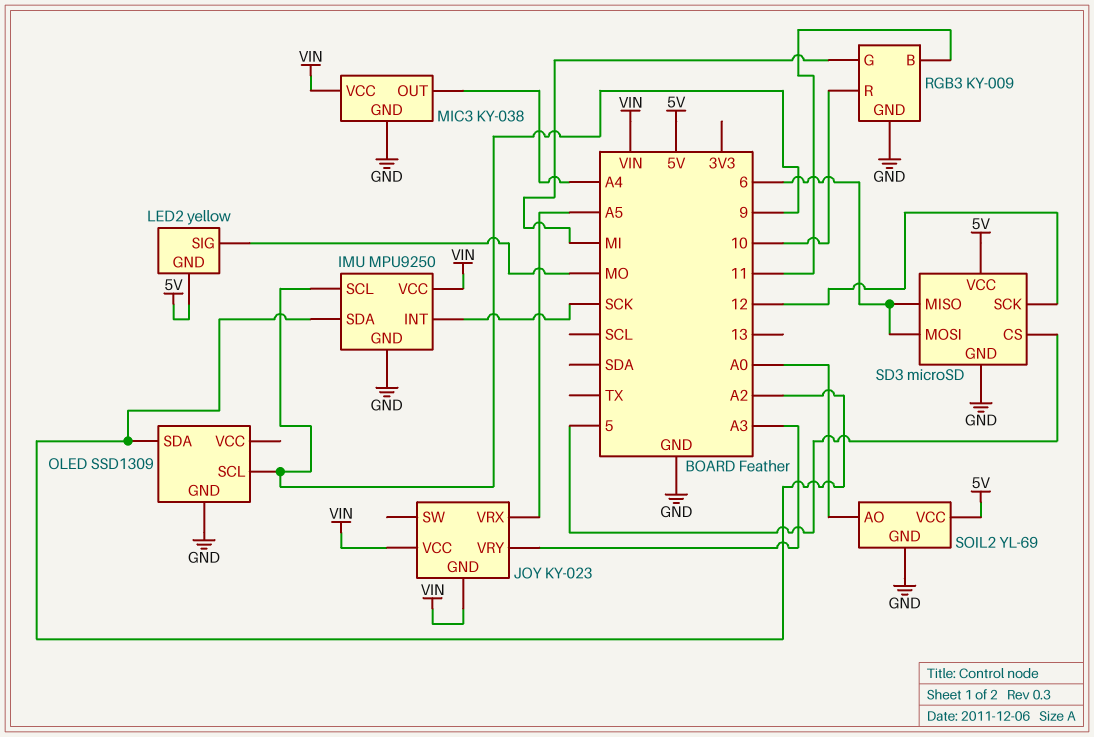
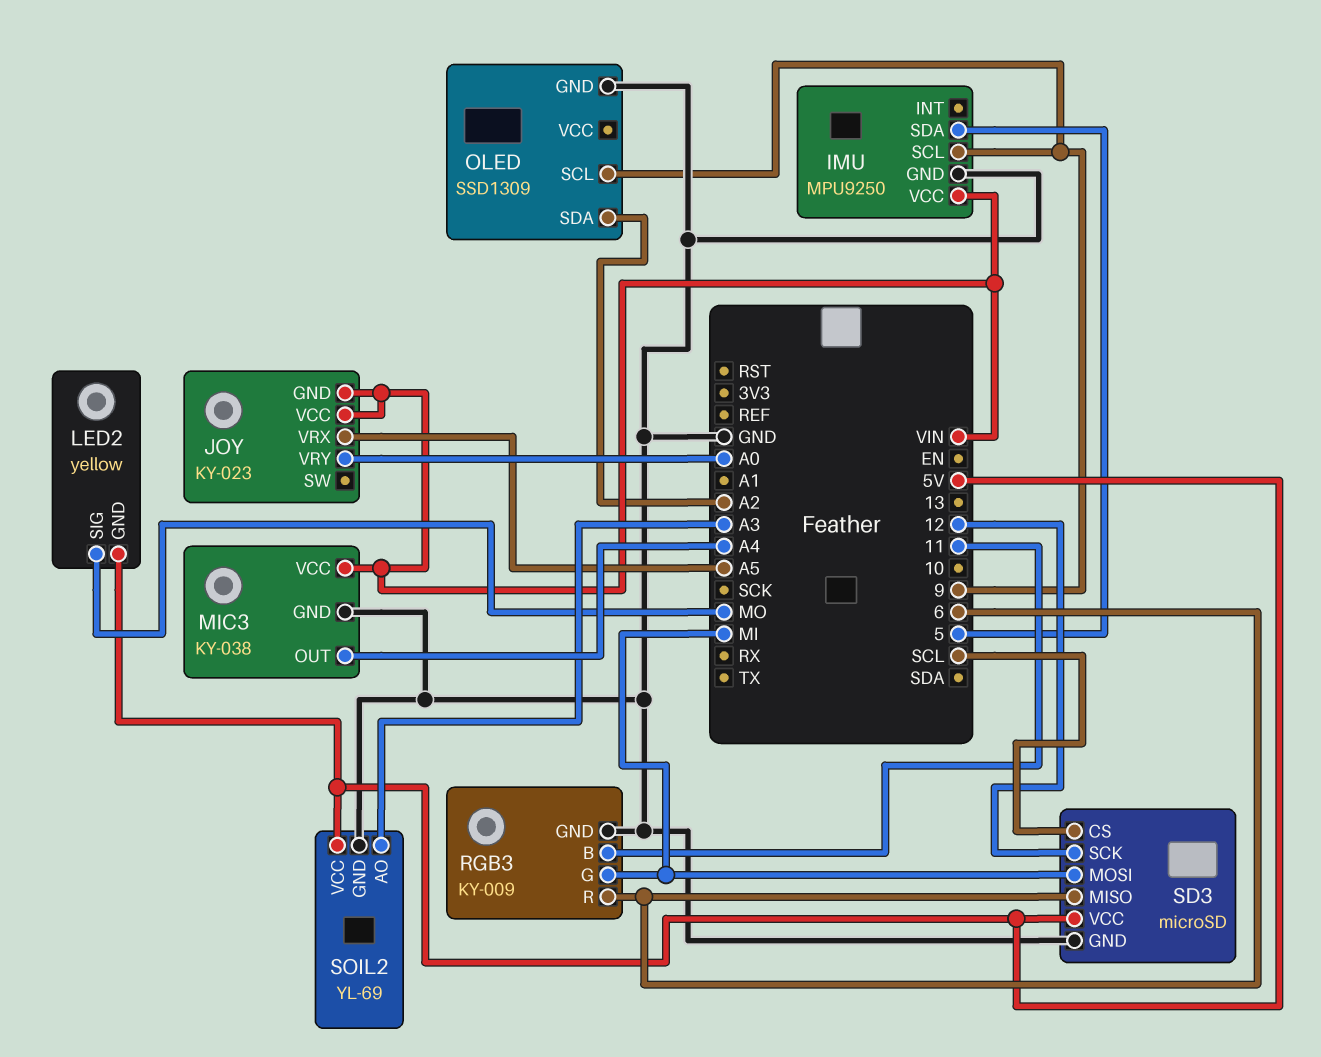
IMU pin INT: SCK -> none
IMU pin SDA: A2 -> 5
JOY pin VRY: A3 -> A0
RGB3 pin R: 10 -> 6
SD3 pin CS: 5 -> SCL
SD3 pin MOSI: 6 -> MI
SOIL2 pin AO: A0 -> A3

